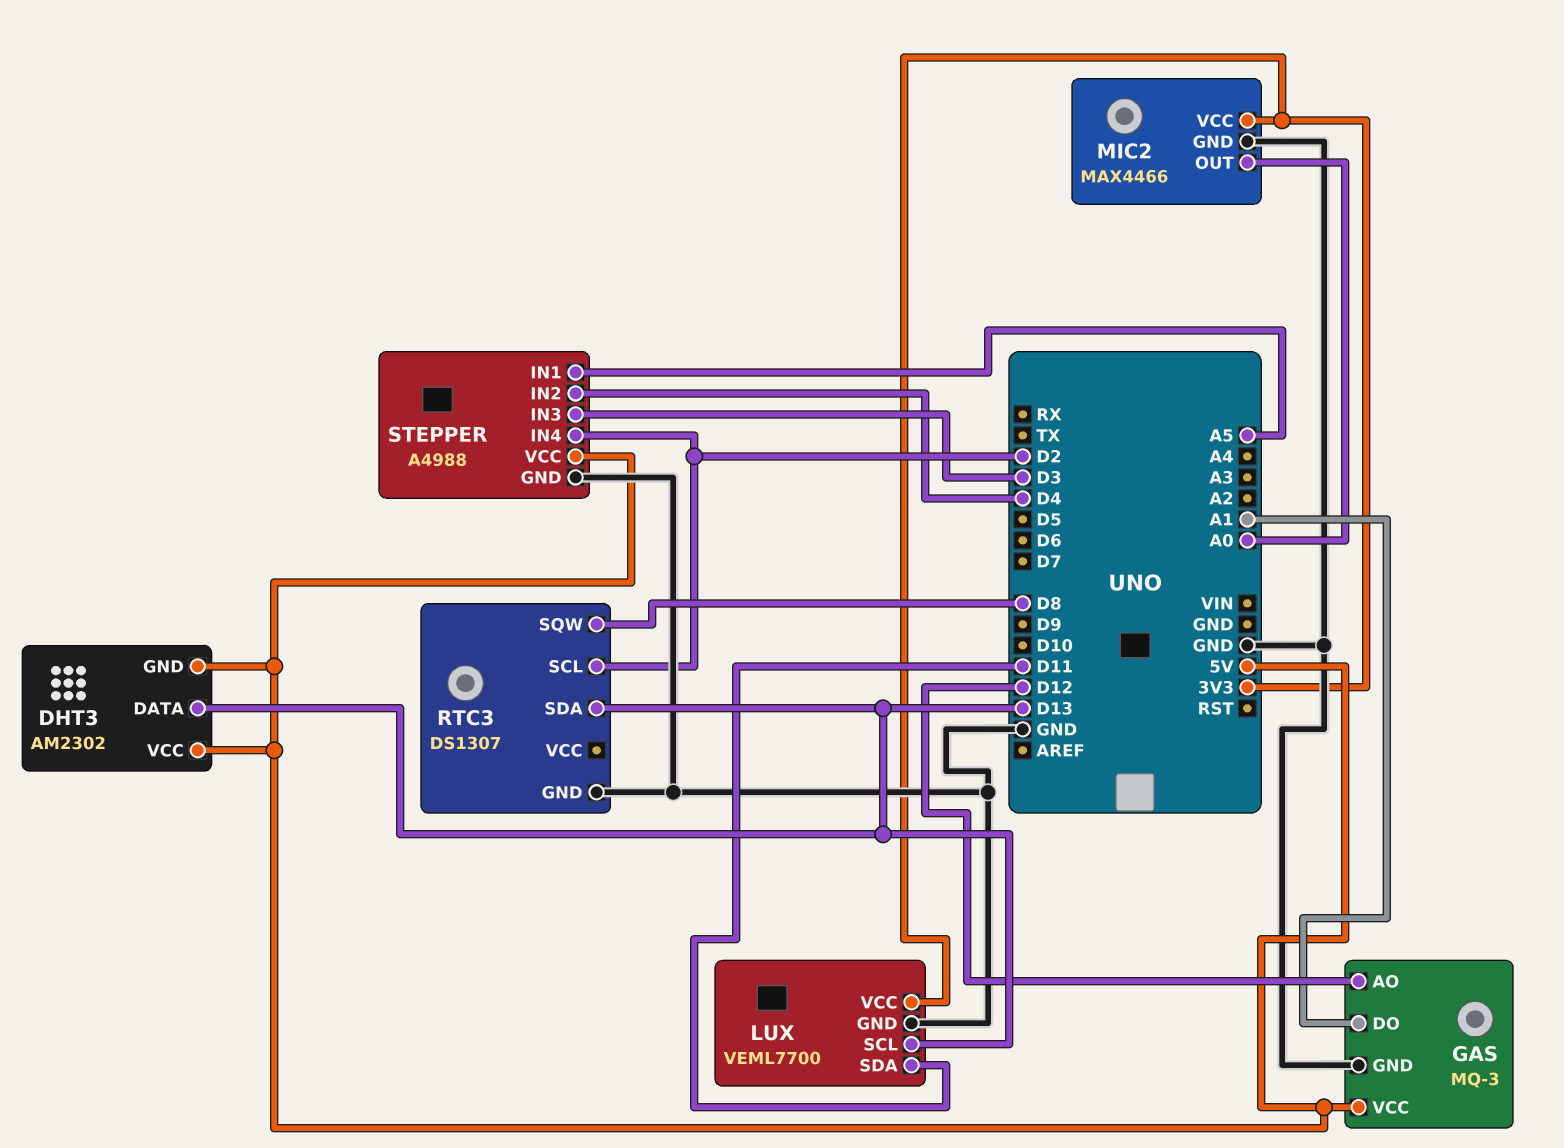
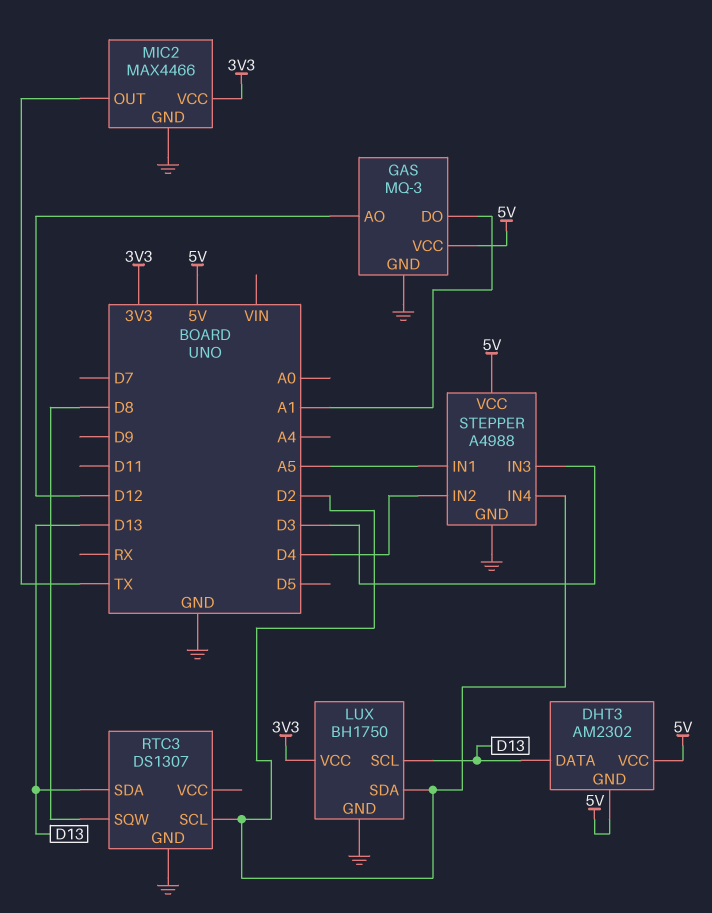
LUX: VEML7700 -> BH1750
LUX pin SDA: D11 -> D2
MIC2 pin OUT: A0 -> TX

